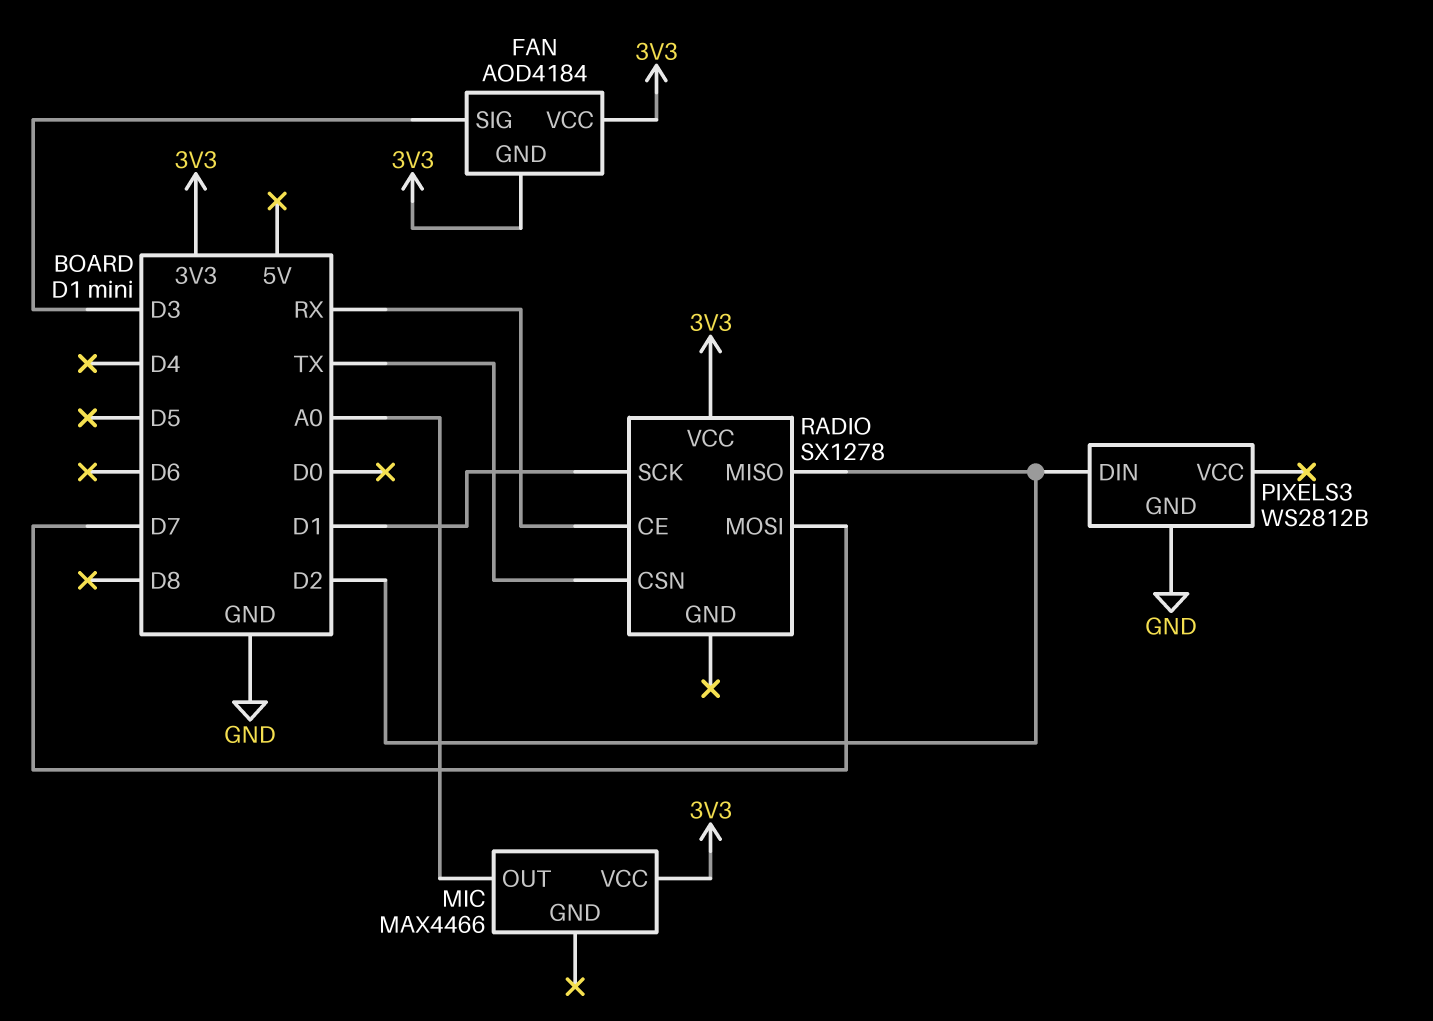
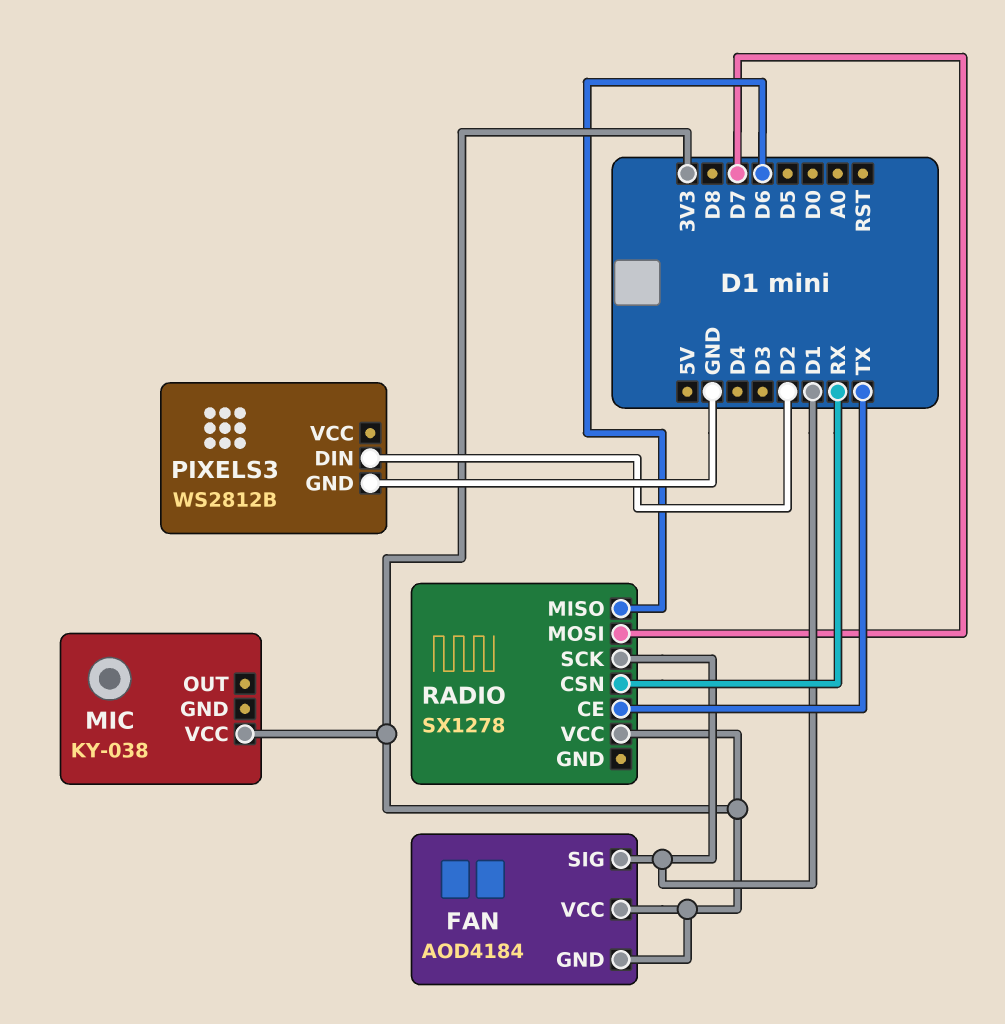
FAN pin SIG: D3 -> D1
MIC: MAX4466 -> KY-038
MIC pin OUT: A0 -> none
RADIO pin CE: RX -> TX
RADIO pin CSN: TX -> RX
RADIO pin MISO: D2 -> D6

